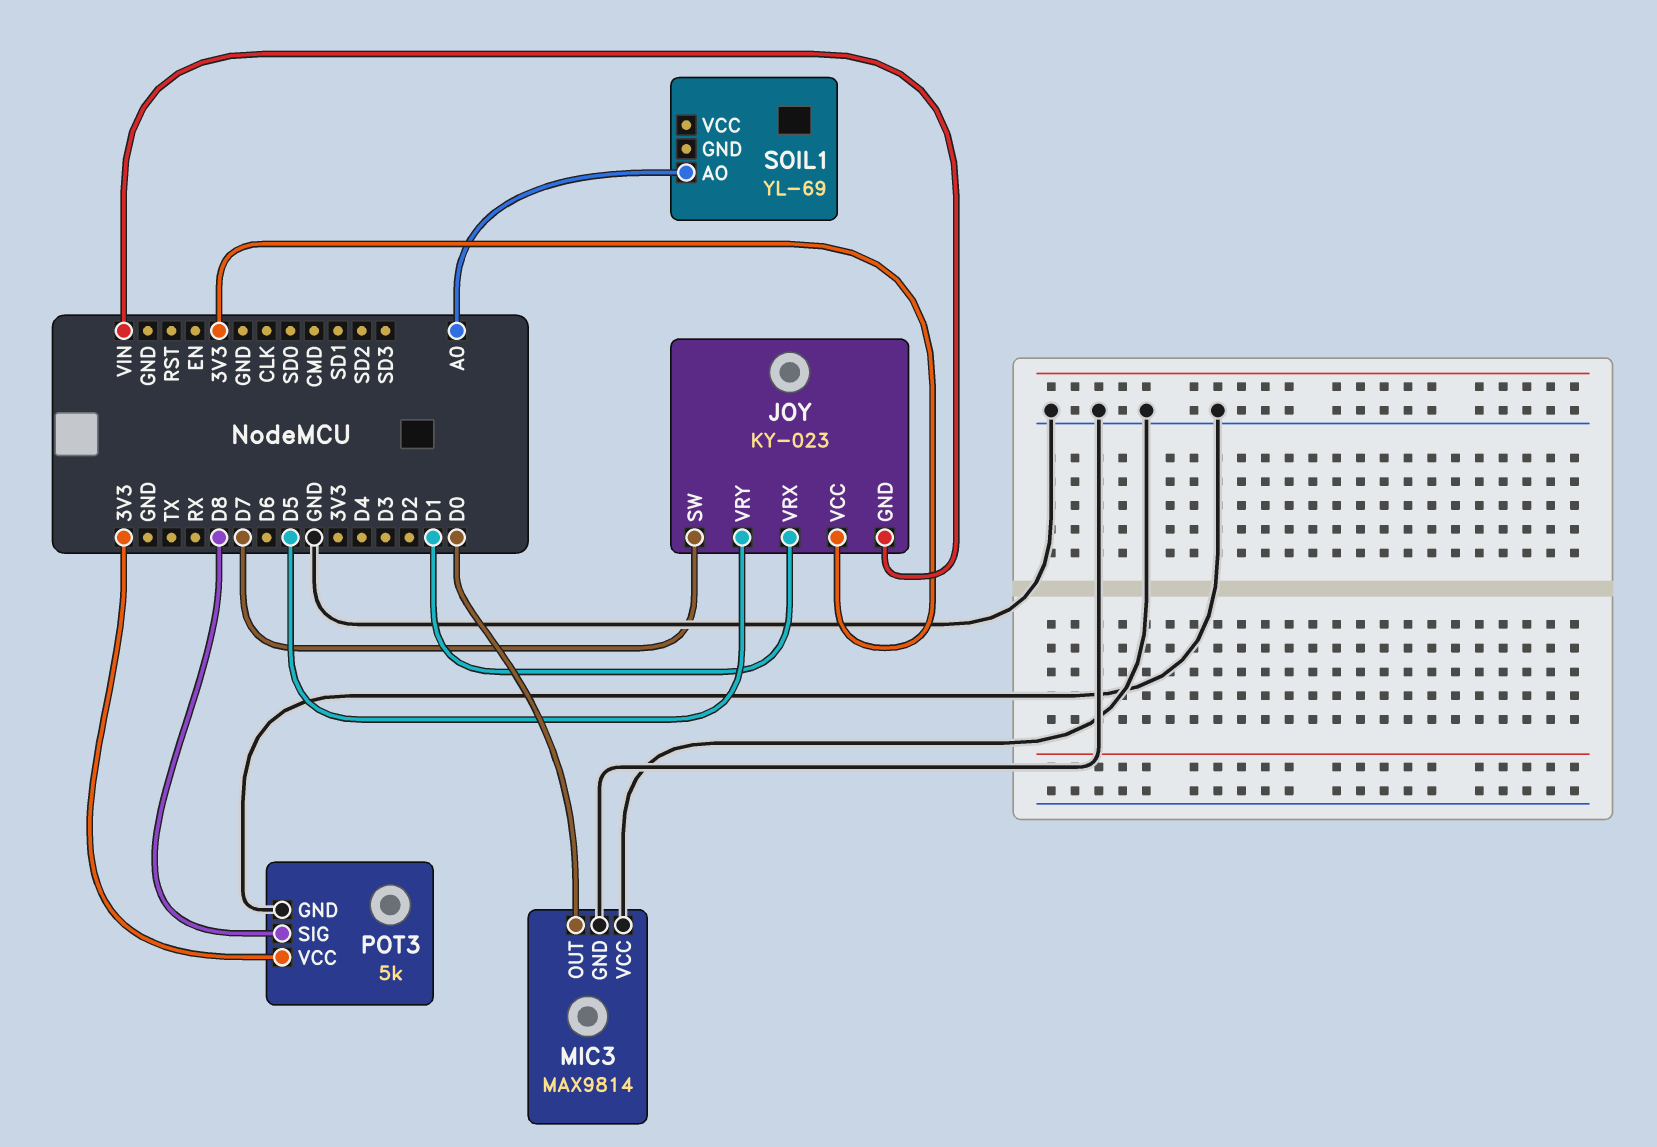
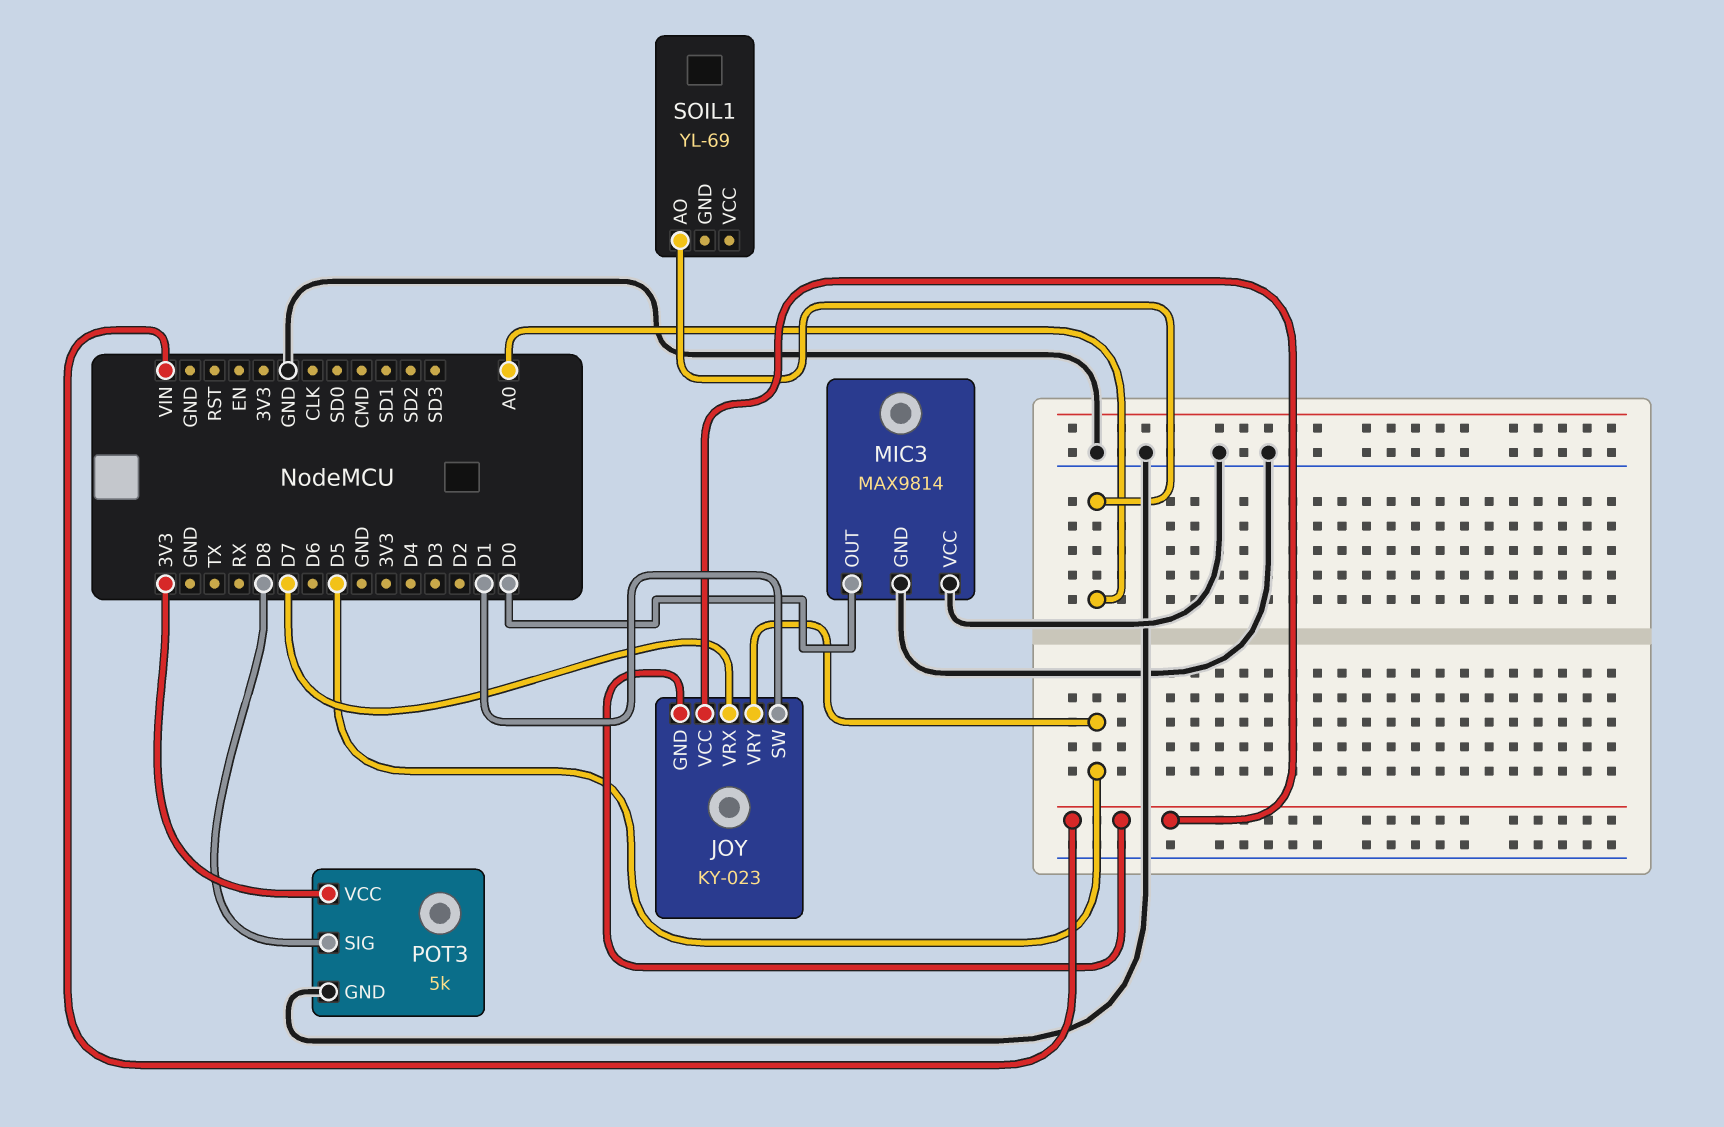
JOY pin SW: D7 -> D1
JOY pin VCC: 3V3 -> VIN
JOY pin VRX: D1 -> D7

